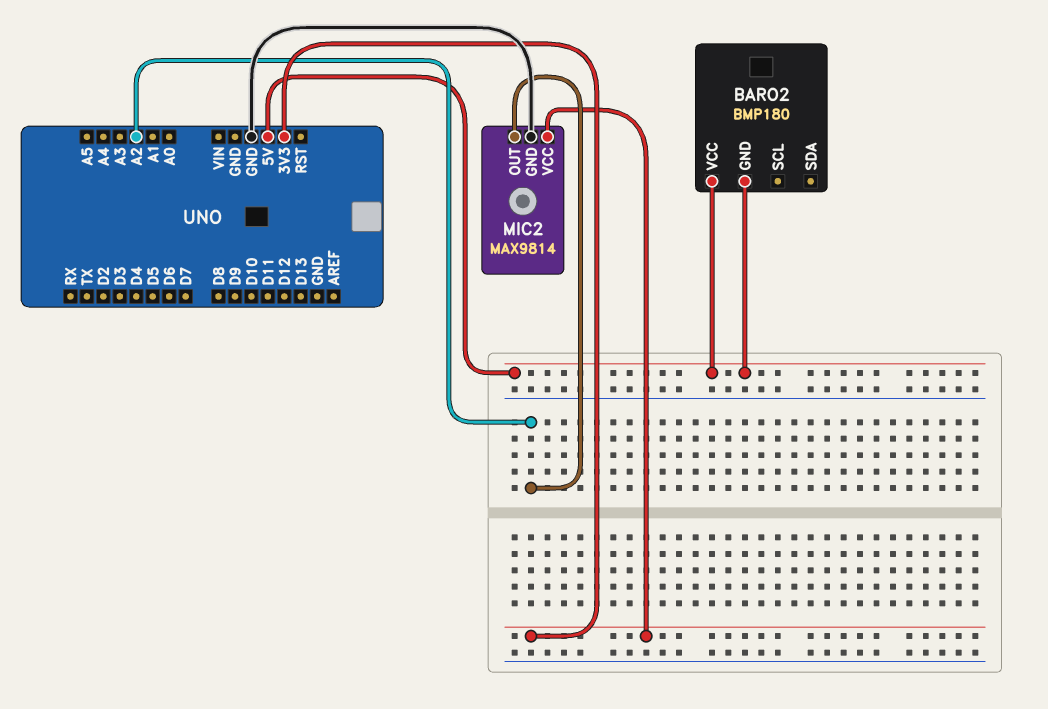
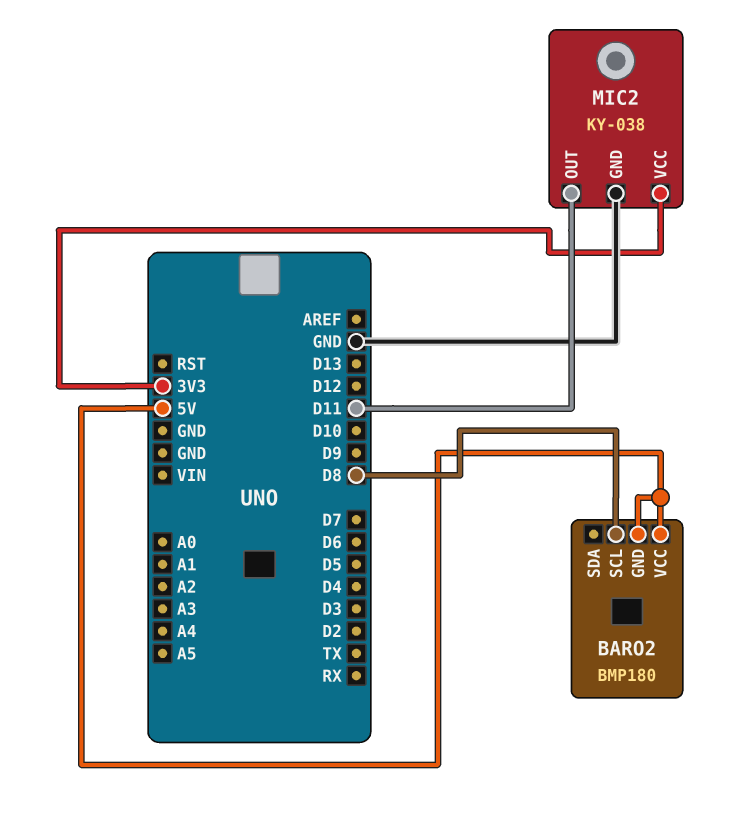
BARO2 pin SCL: none -> D8
MIC2: MAX9814 -> KY-038
MIC2 pin OUT: A2 -> D11

